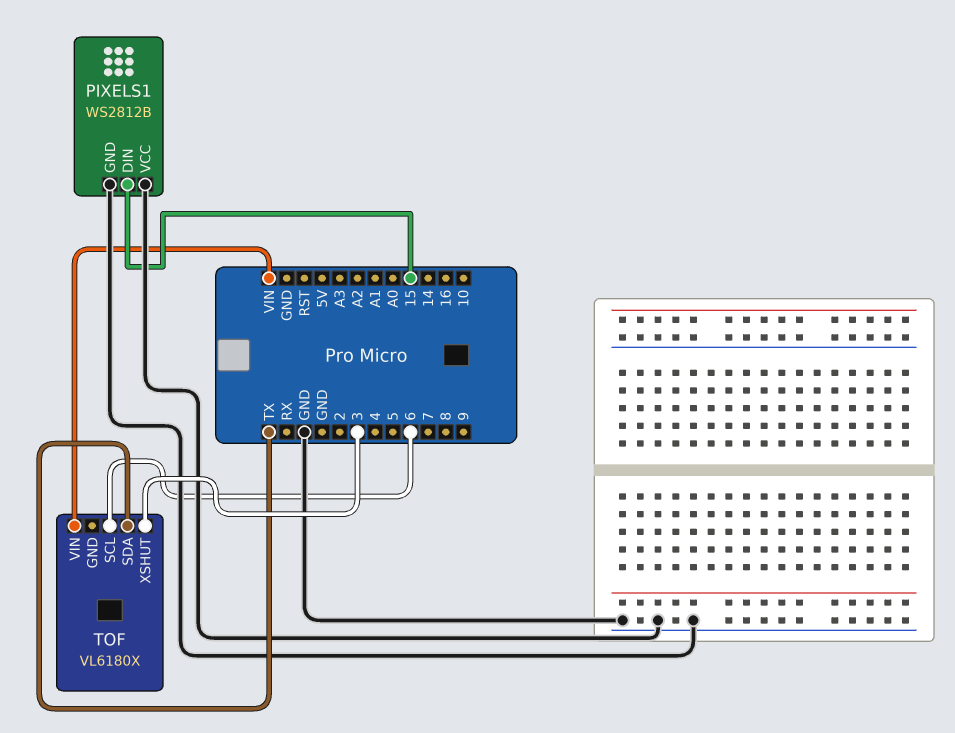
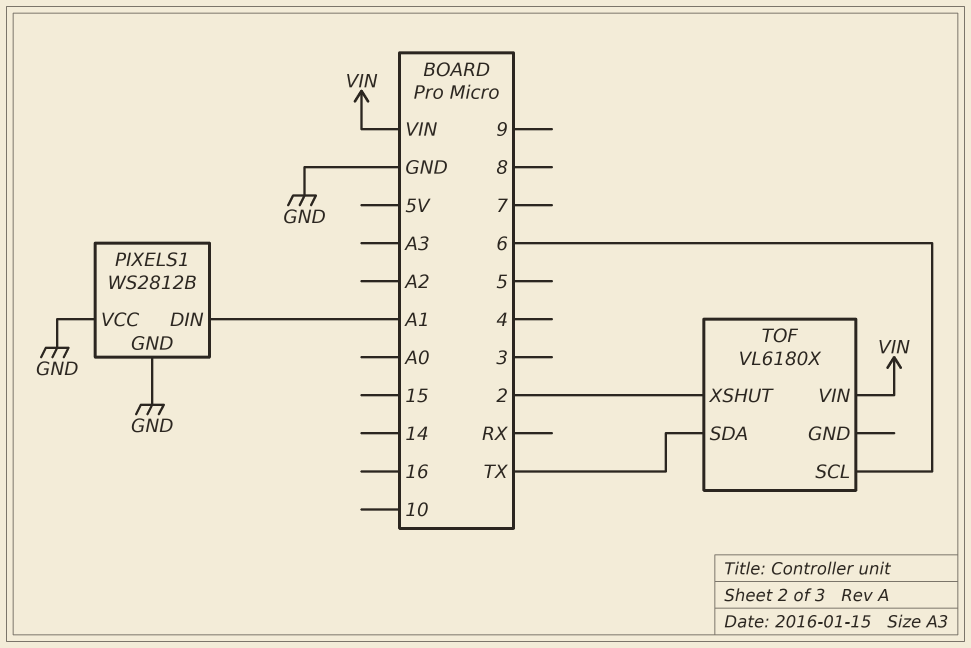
PIXELS1 pin DIN: 15 -> A1
TOF pin XSHUT: 3 -> 2

